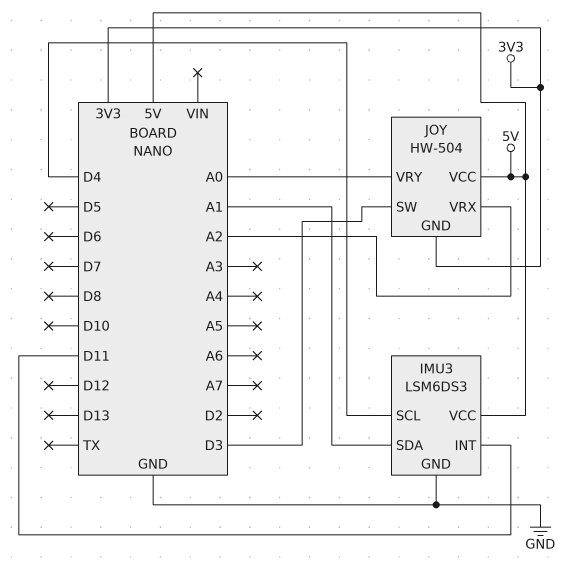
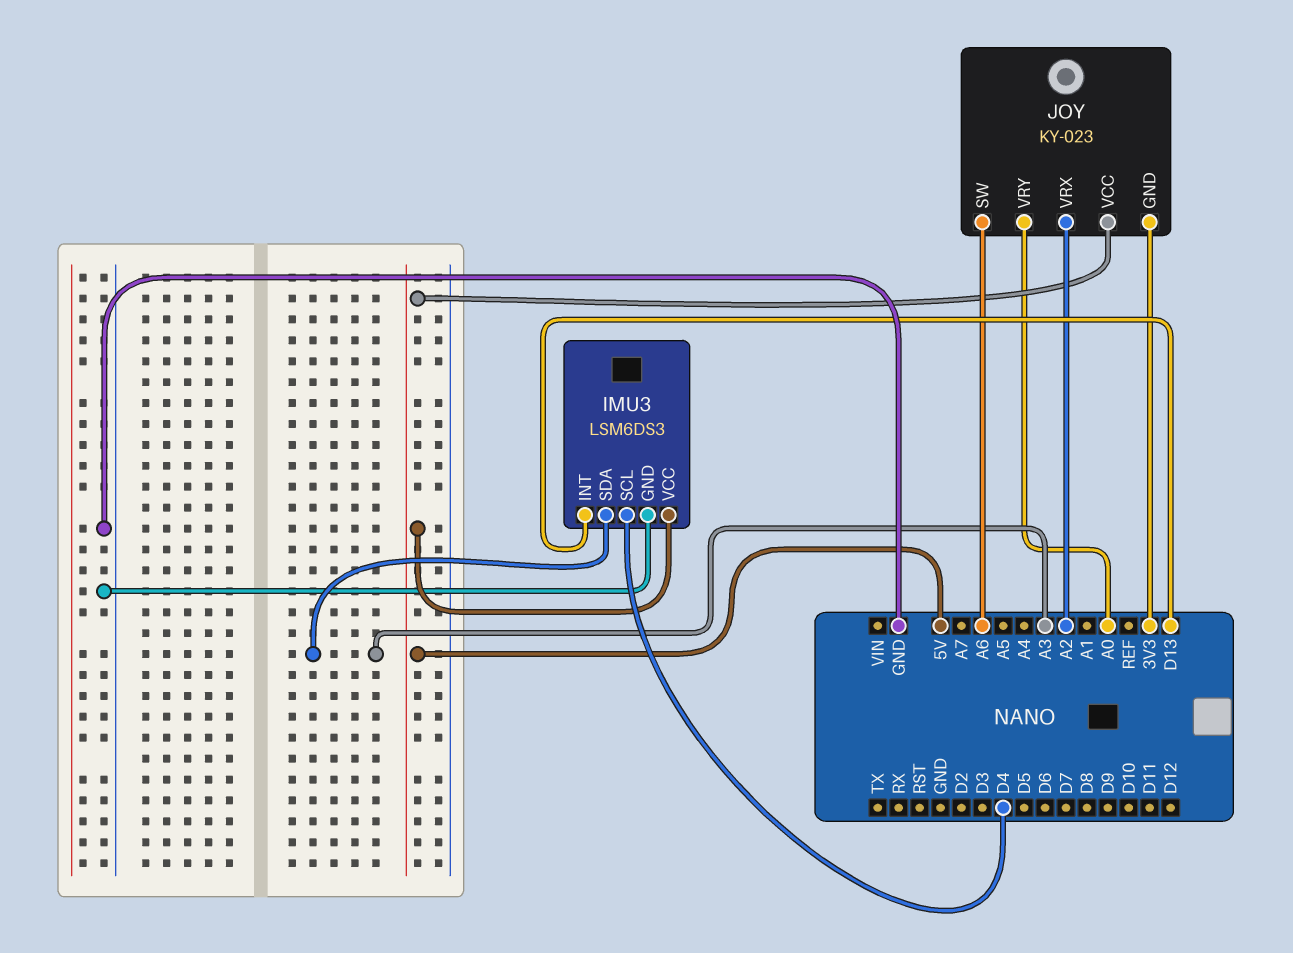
IMU3 pin INT: D11 -> D13
IMU3 pin SDA: A1 -> A3
JOY: HW-504 -> KY-023
JOY pin SW: D3 -> A6

